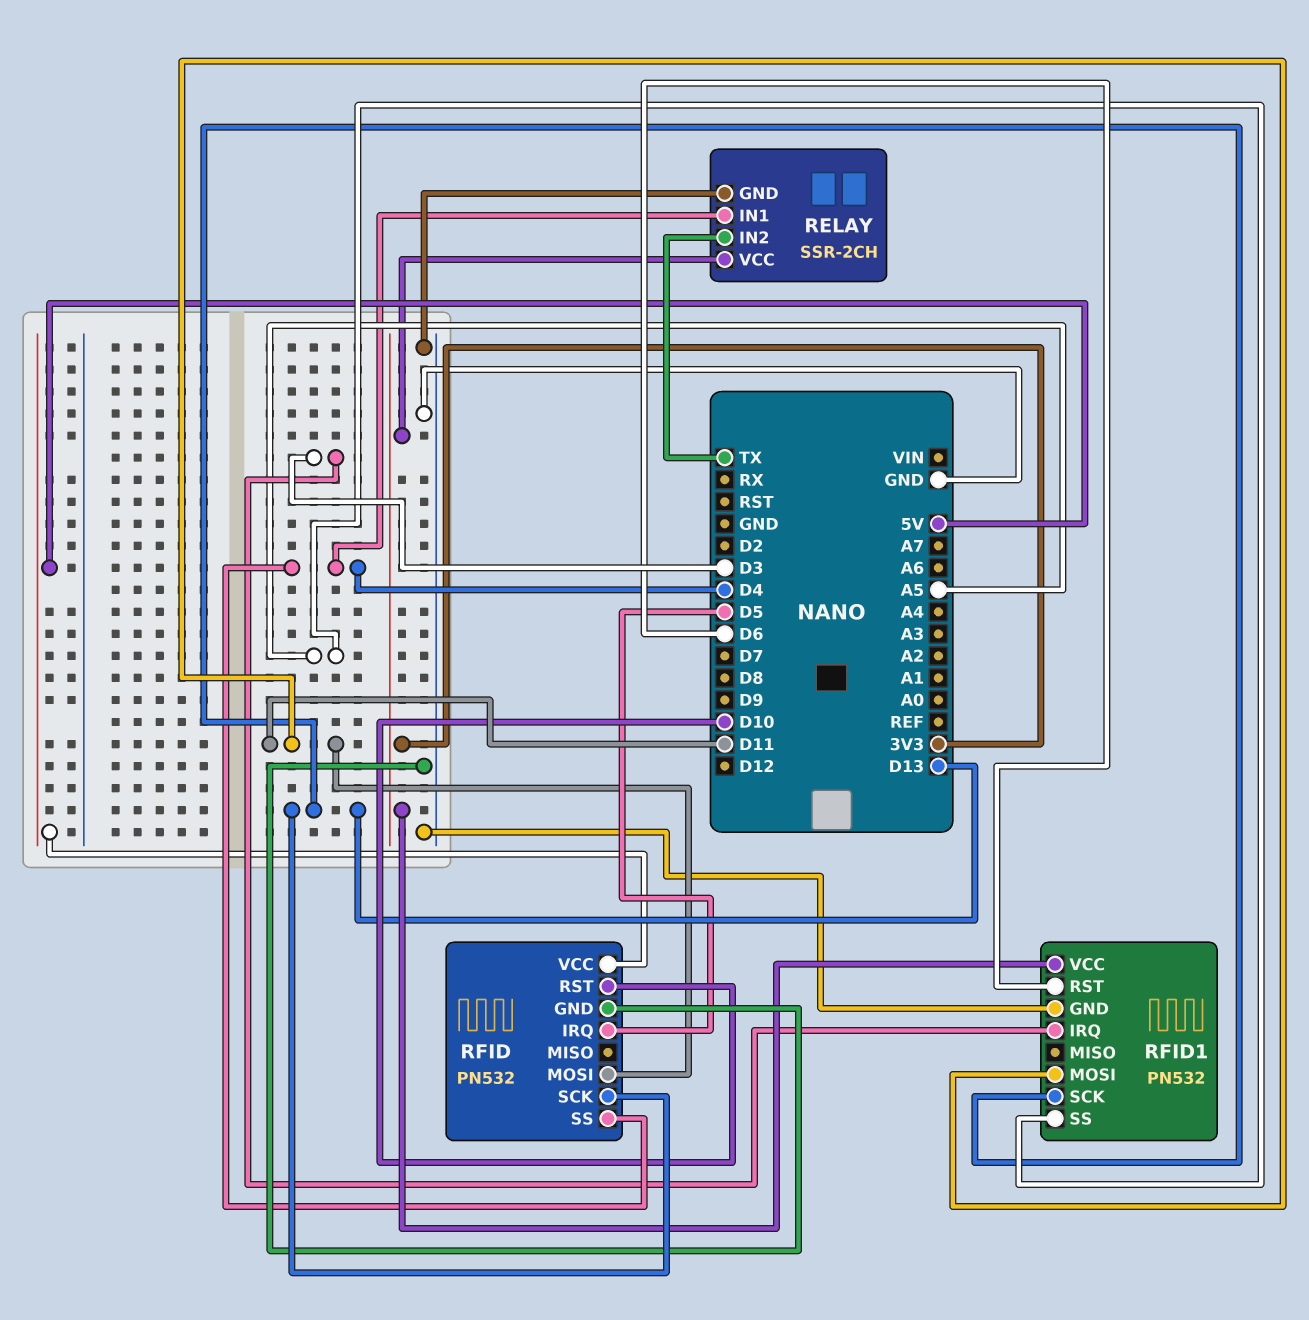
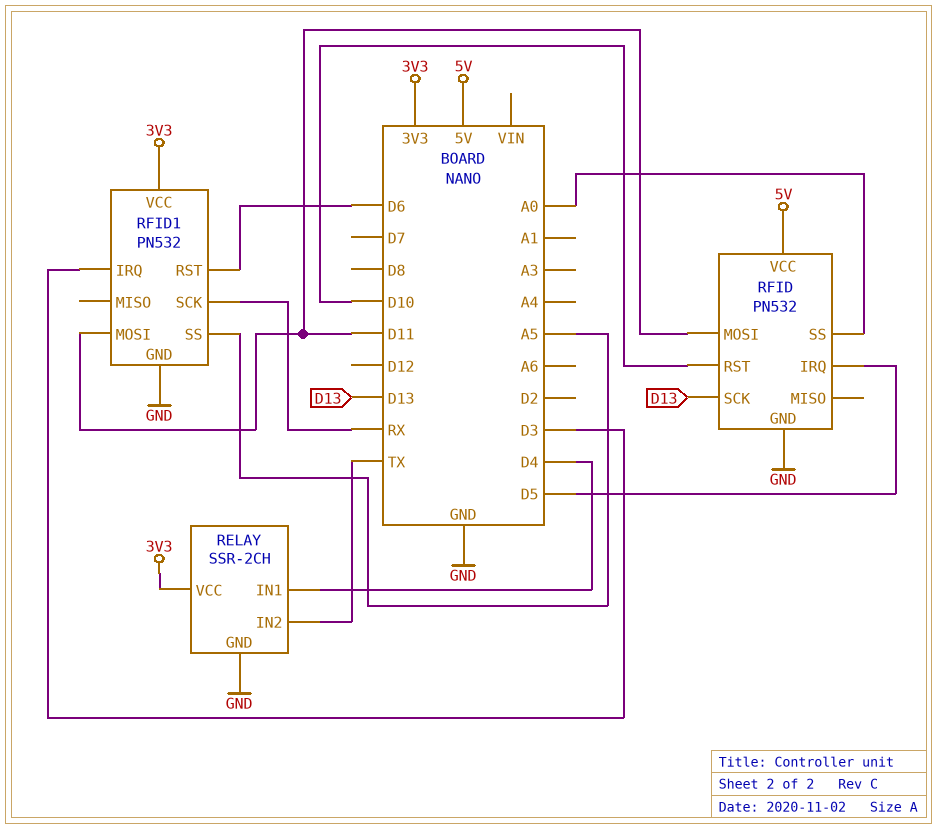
RFID pin SS: D4 -> A0
RFID1 pin SCK: D13 -> RX

